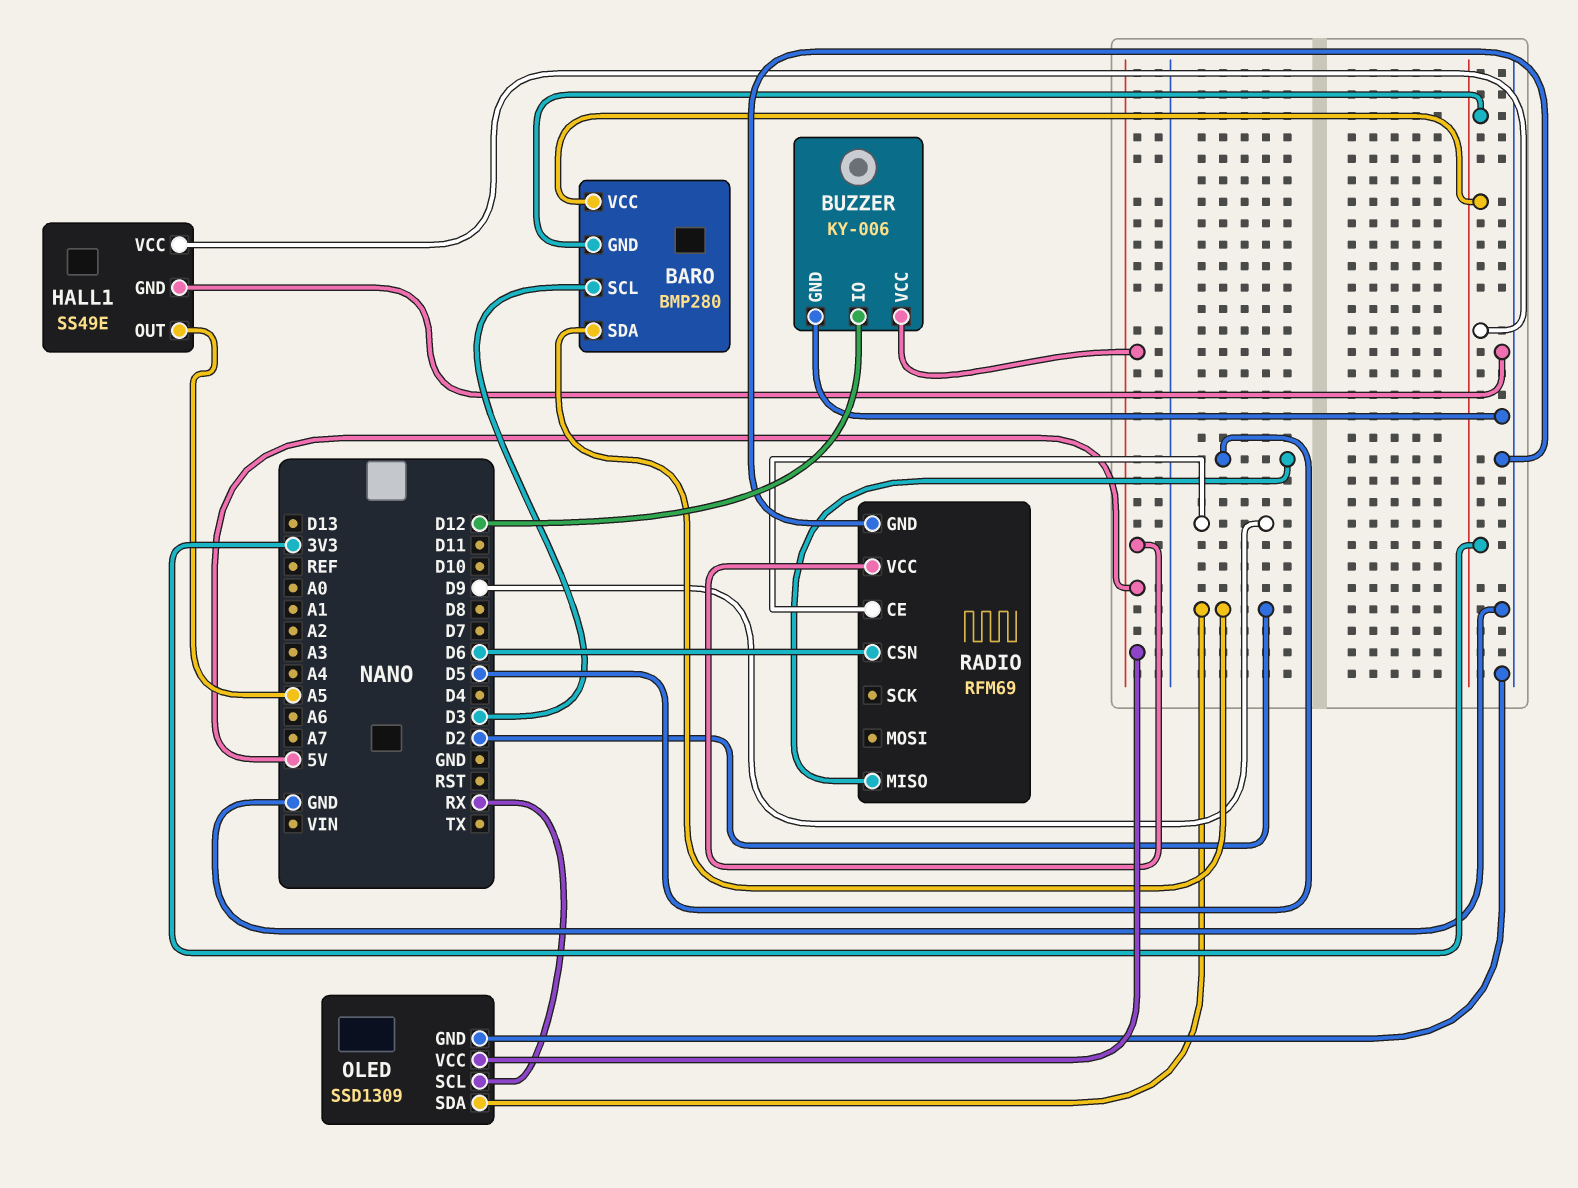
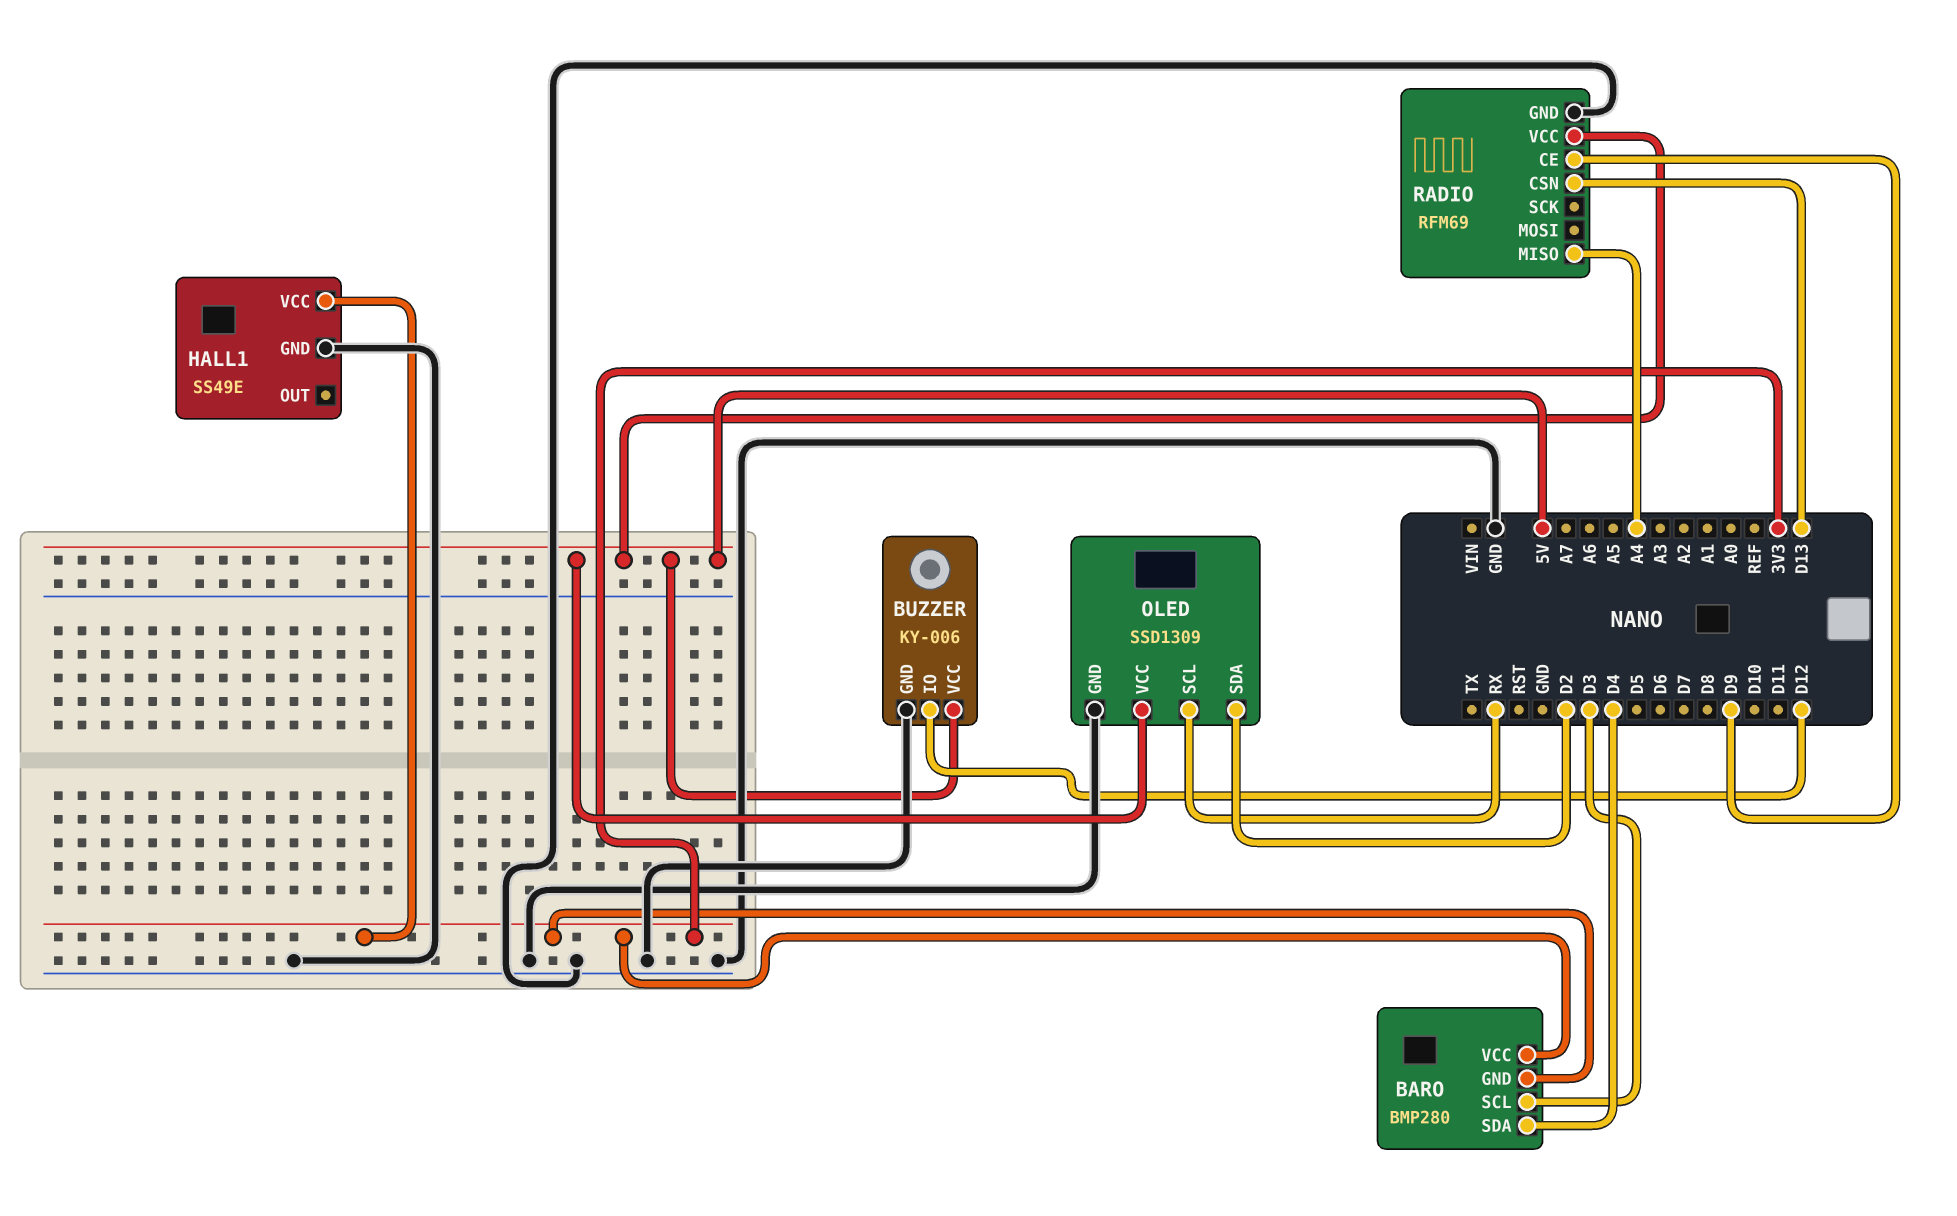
BARO pin SDA: D2 -> D4
HALL1 pin OUT: A5 -> none
RADIO pin CSN: D6 -> D13
RADIO pin MISO: D5 -> A4

